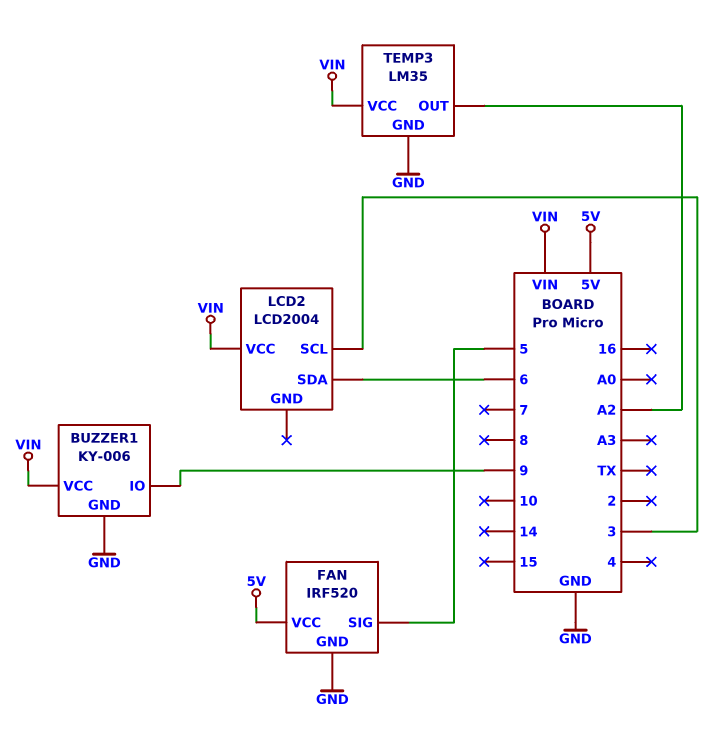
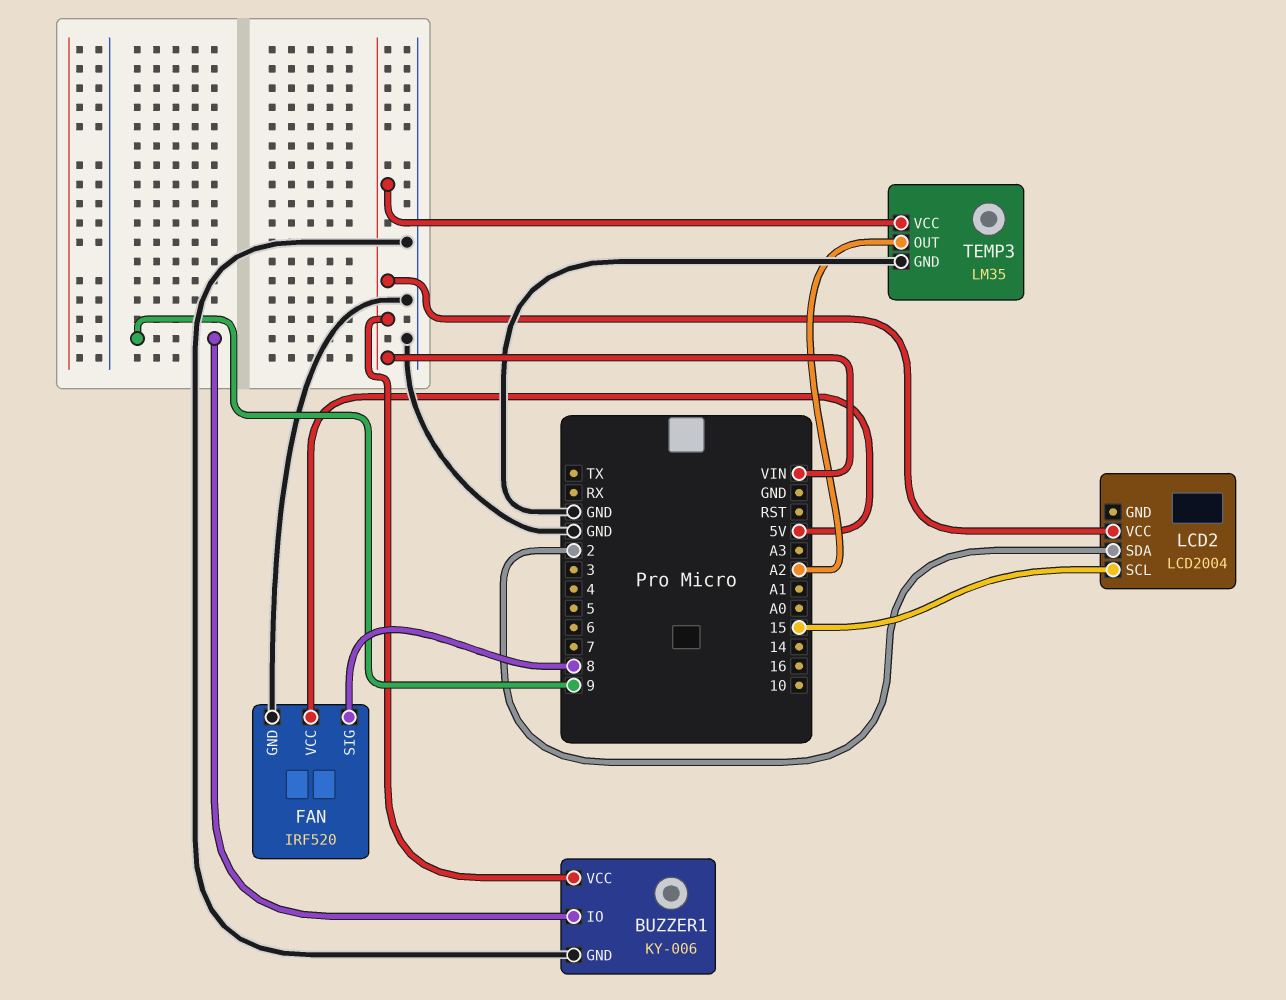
FAN pin SIG: 5 -> 8
LCD2 pin SCL: 3 -> 15
LCD2 pin SDA: 6 -> 2

